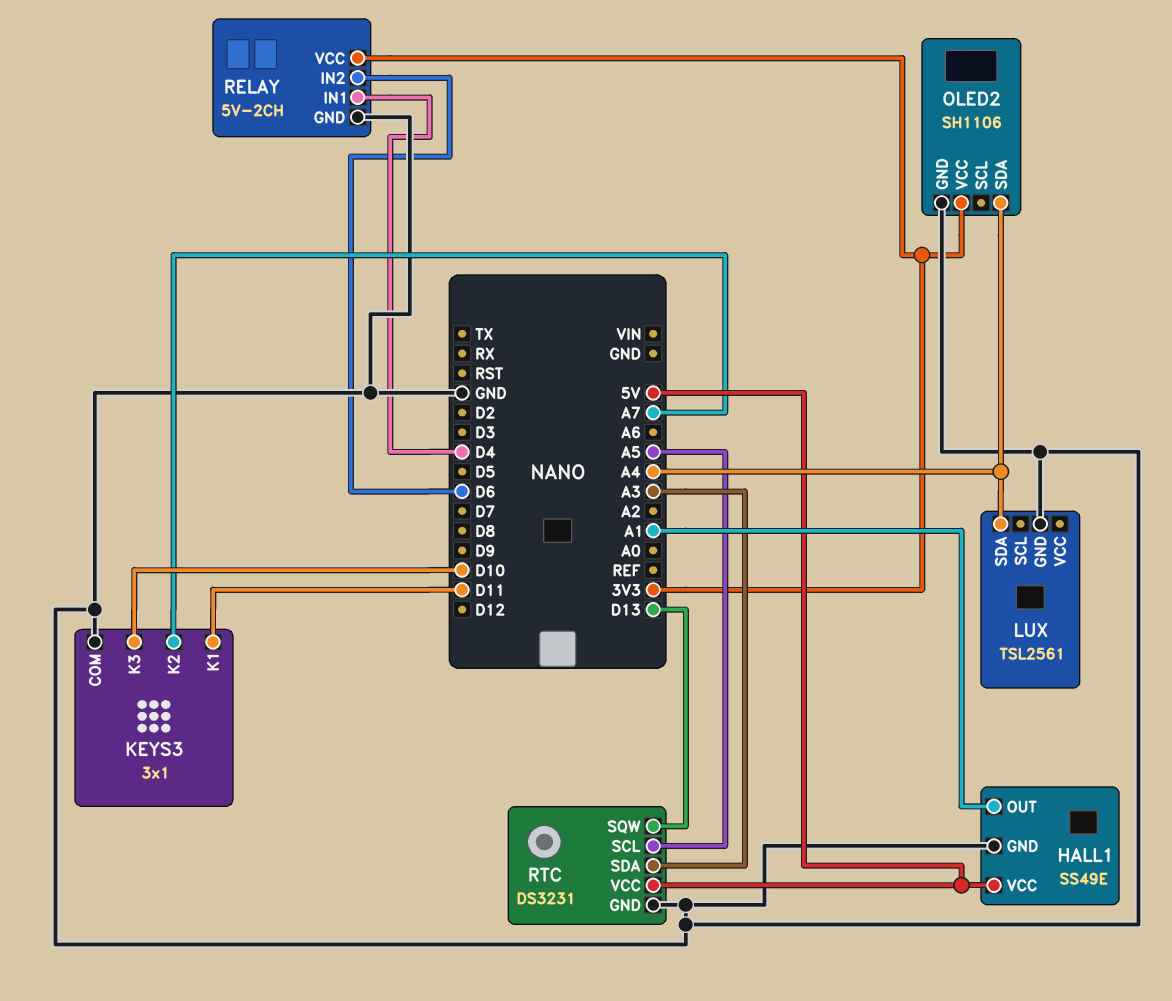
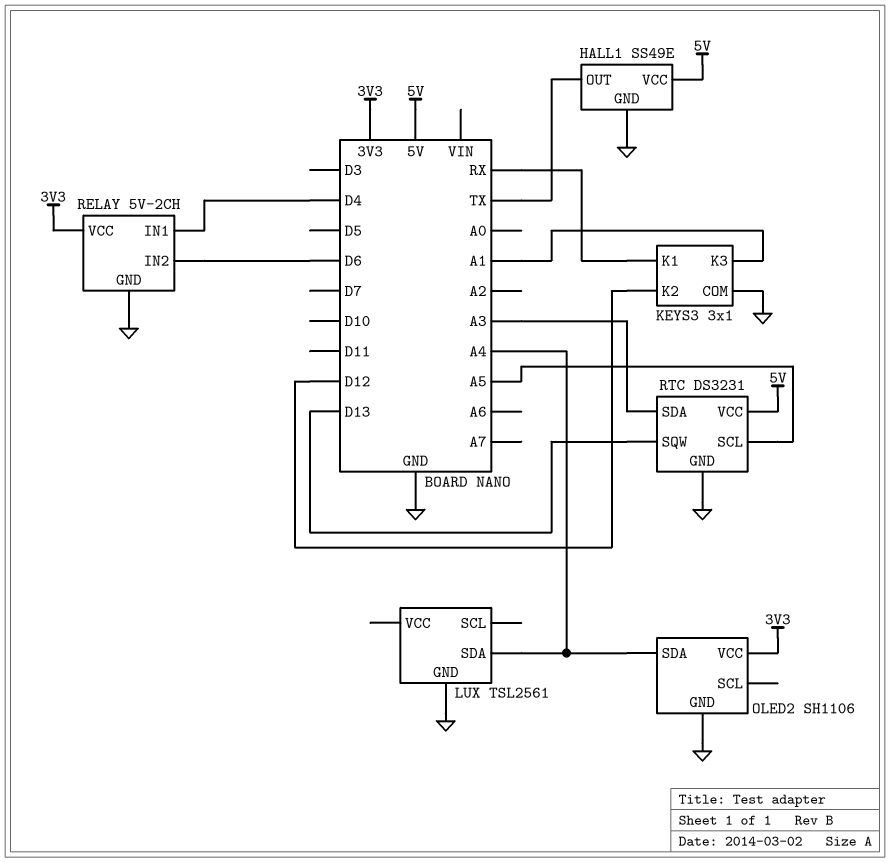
HALL1 pin OUT: A1 -> TX
KEYS3 pin K1: D11 -> RX
KEYS3 pin K2: A7 -> D12
KEYS3 pin K3: D10 -> A1

